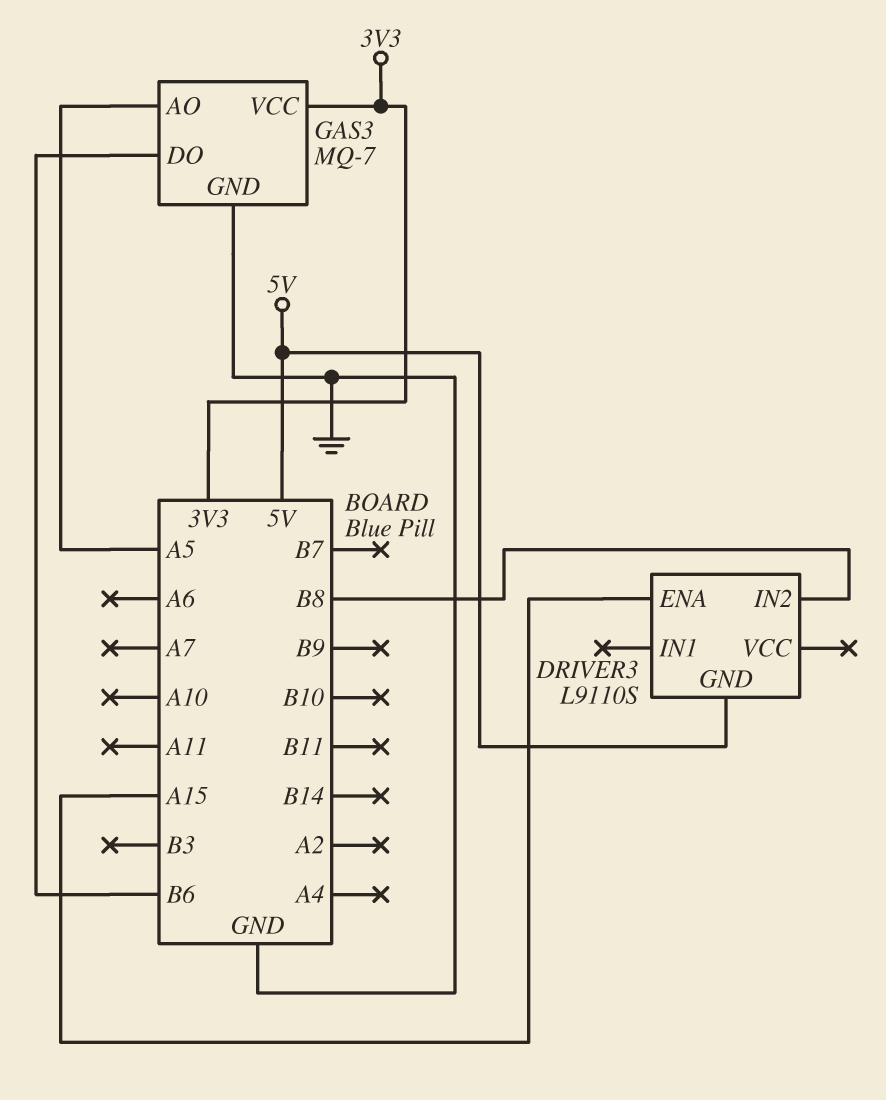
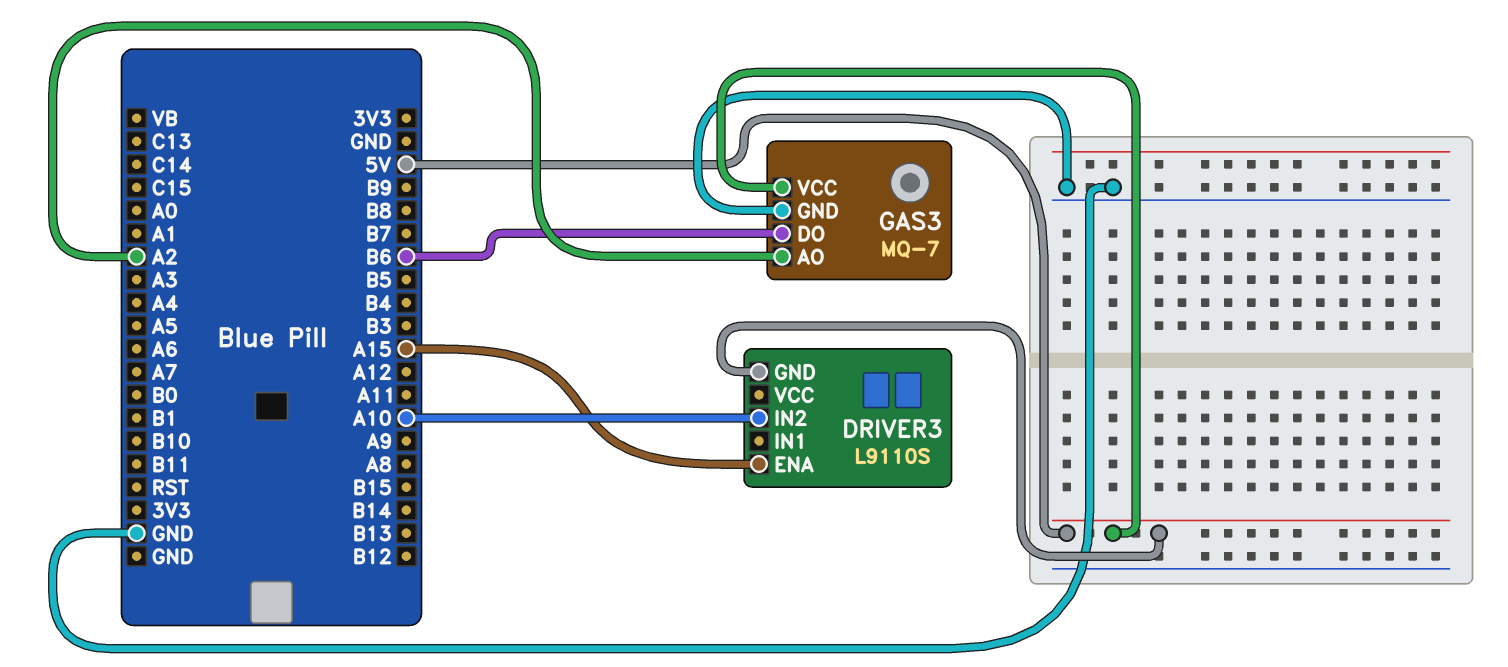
DRIVER3 pin IN2: B8 -> A10
GAS3 pin AO: A5 -> A2
GAS3 pin VCC: 3V3 -> 5V

